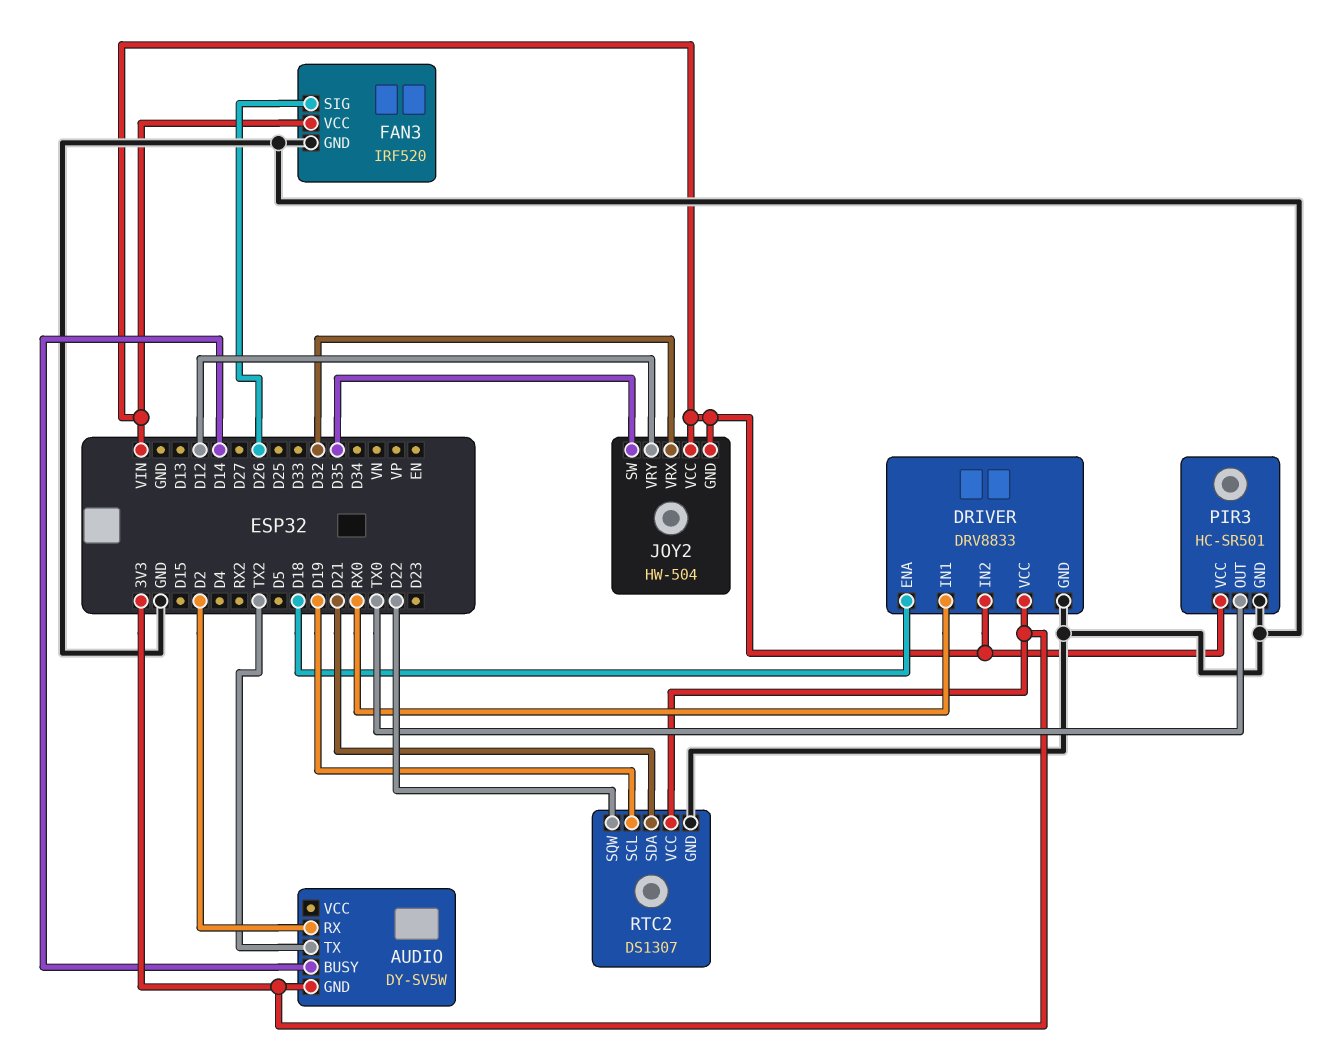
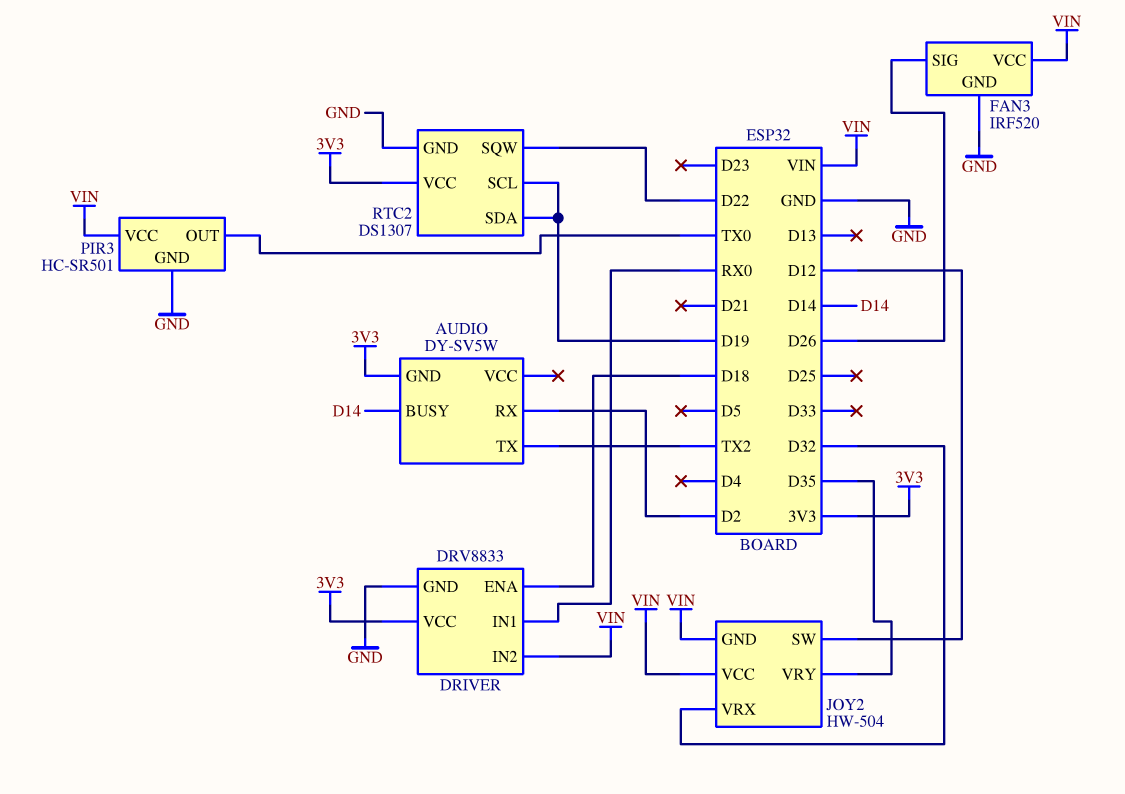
JOY2 pin SW: D35 -> D12
JOY2 pin VRY: D12 -> D35
RTC2 pin SDA: D21 -> D19

